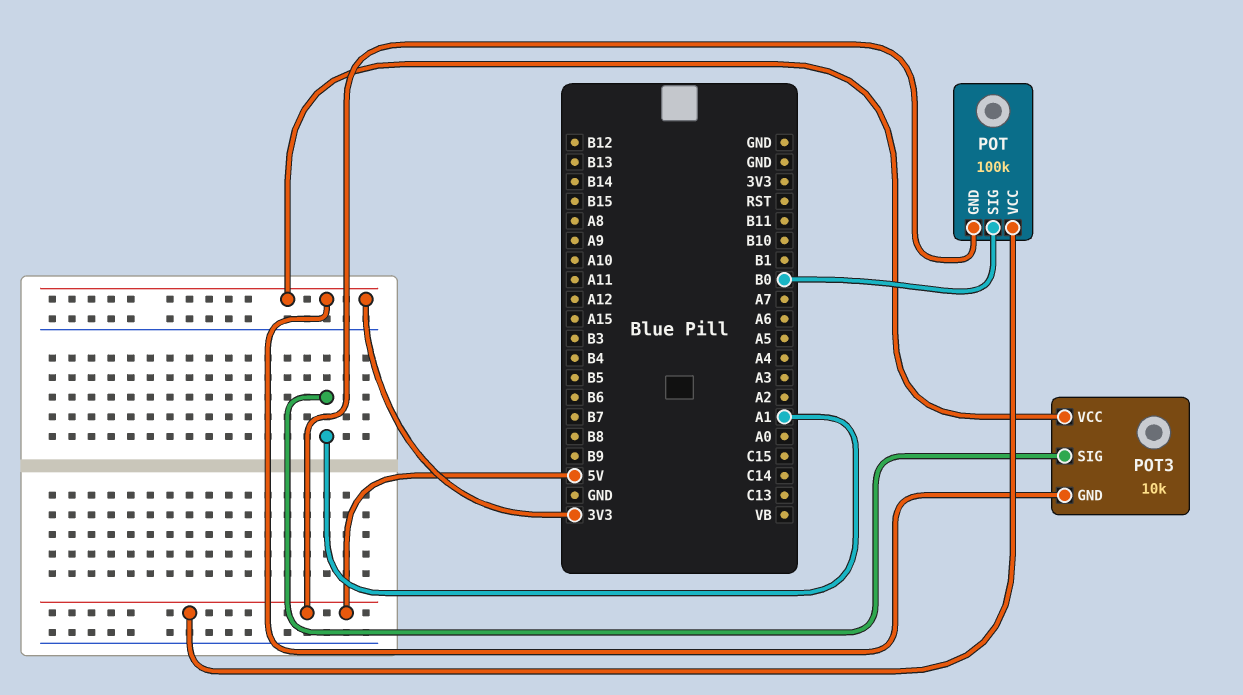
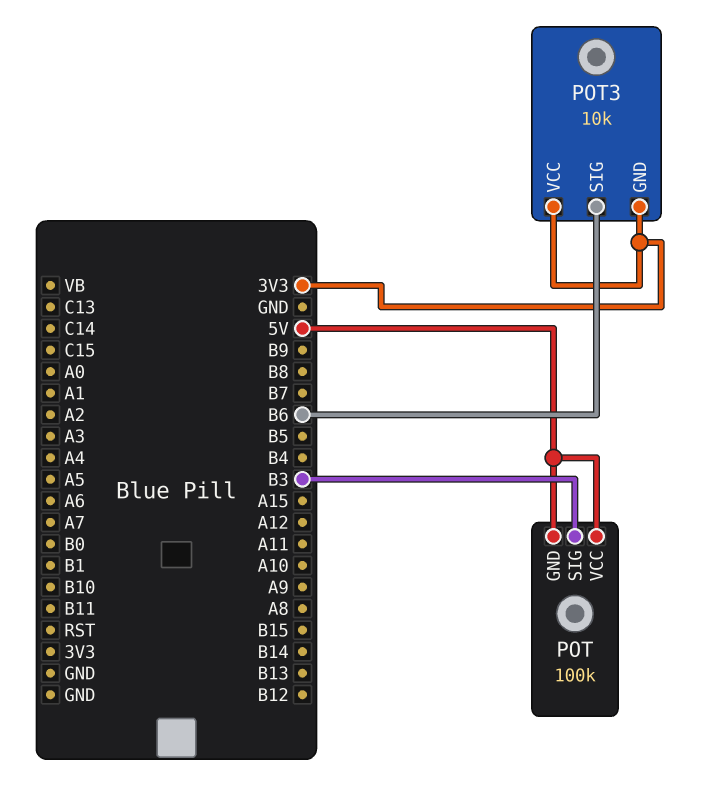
POT pin SIG: B0 -> B3
POT3 pin SIG: A1 -> B6

